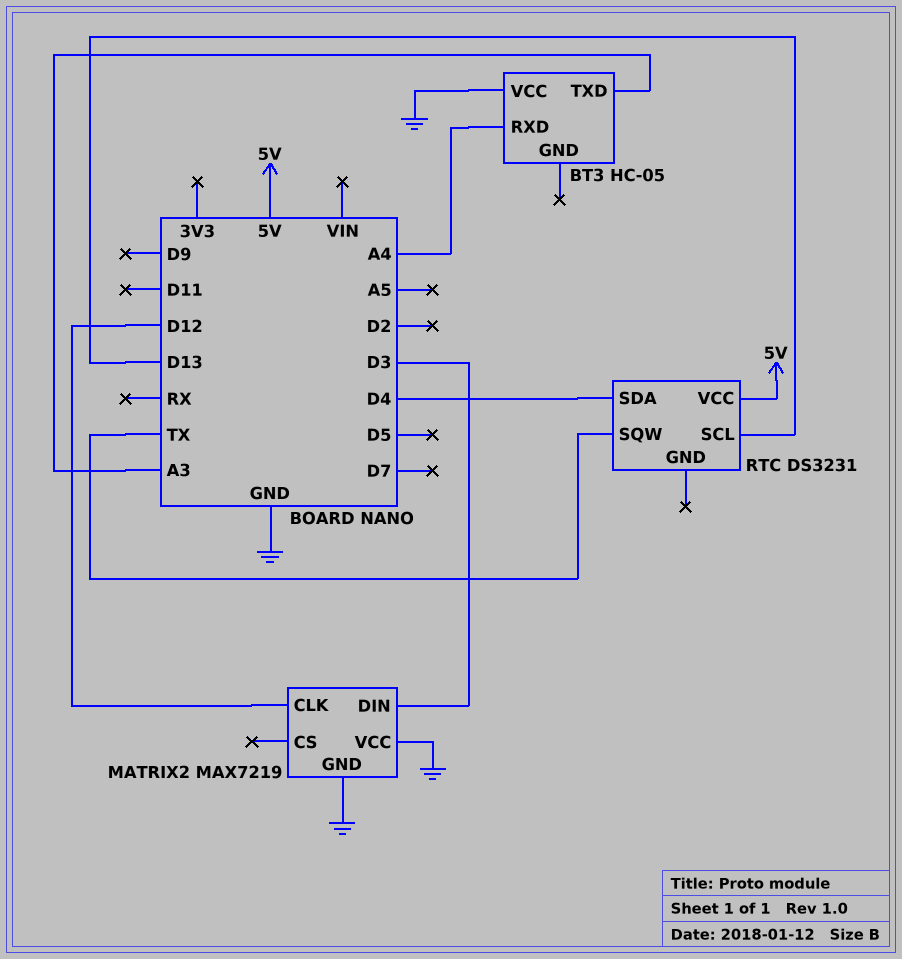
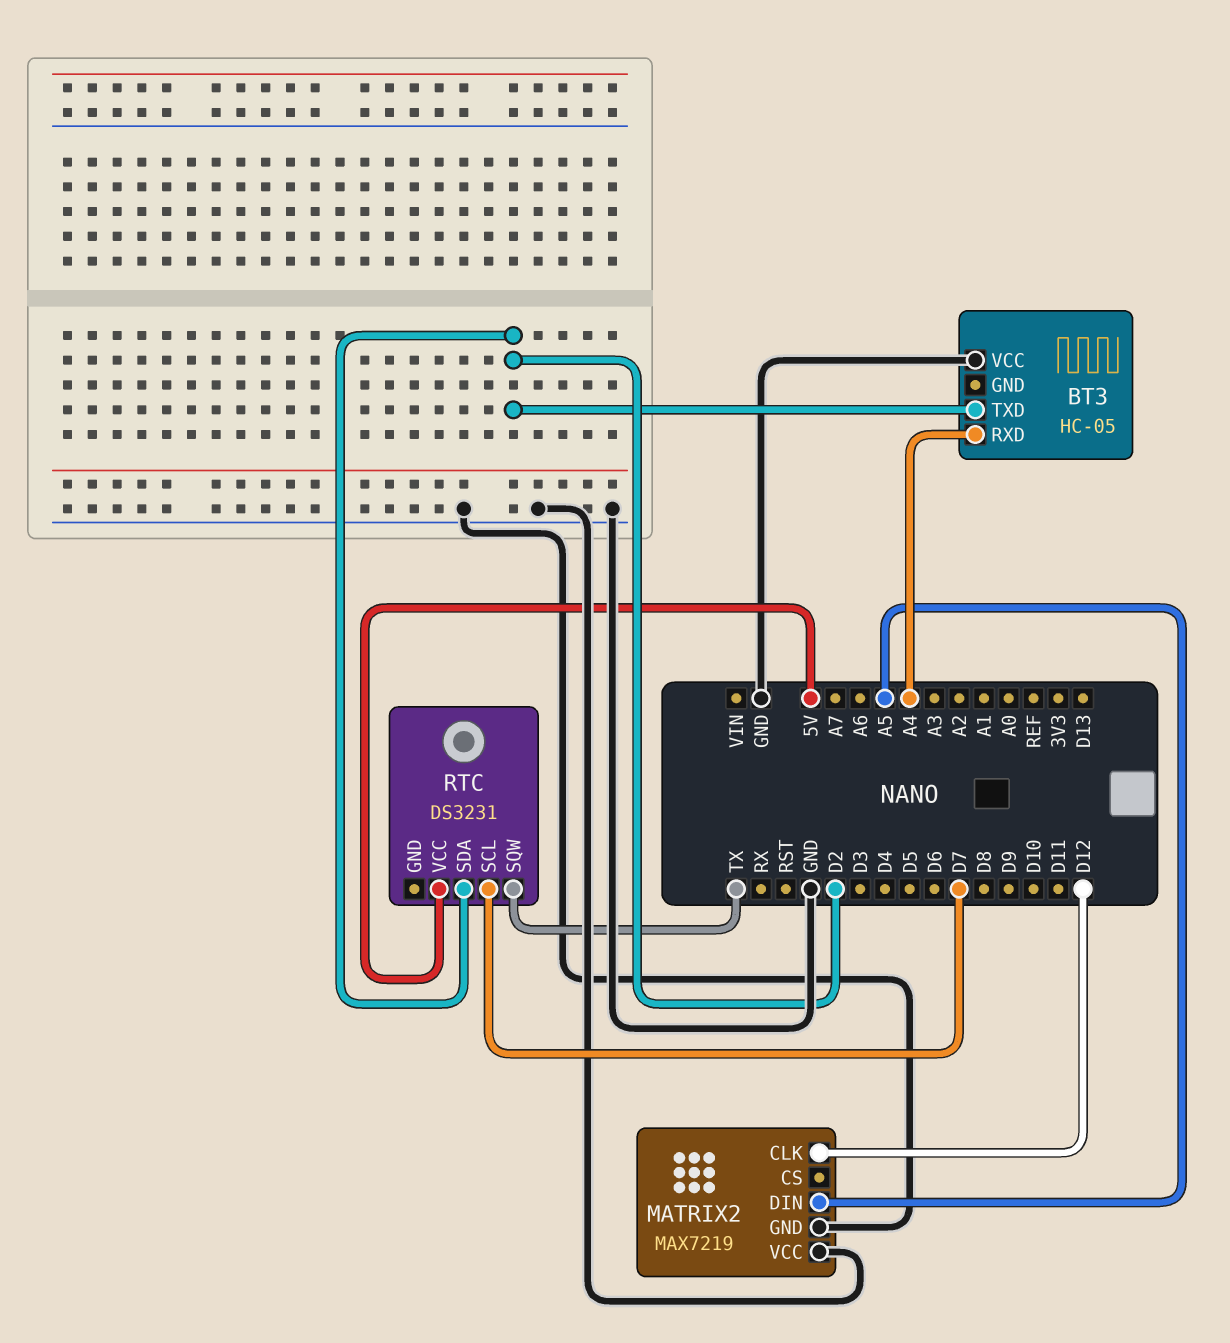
BT3 pin TXD: A3 -> D2
MATRIX2 pin DIN: D3 -> A5
RTC pin SCL: D13 -> D7
RTC pin SDA: D4 -> D2

